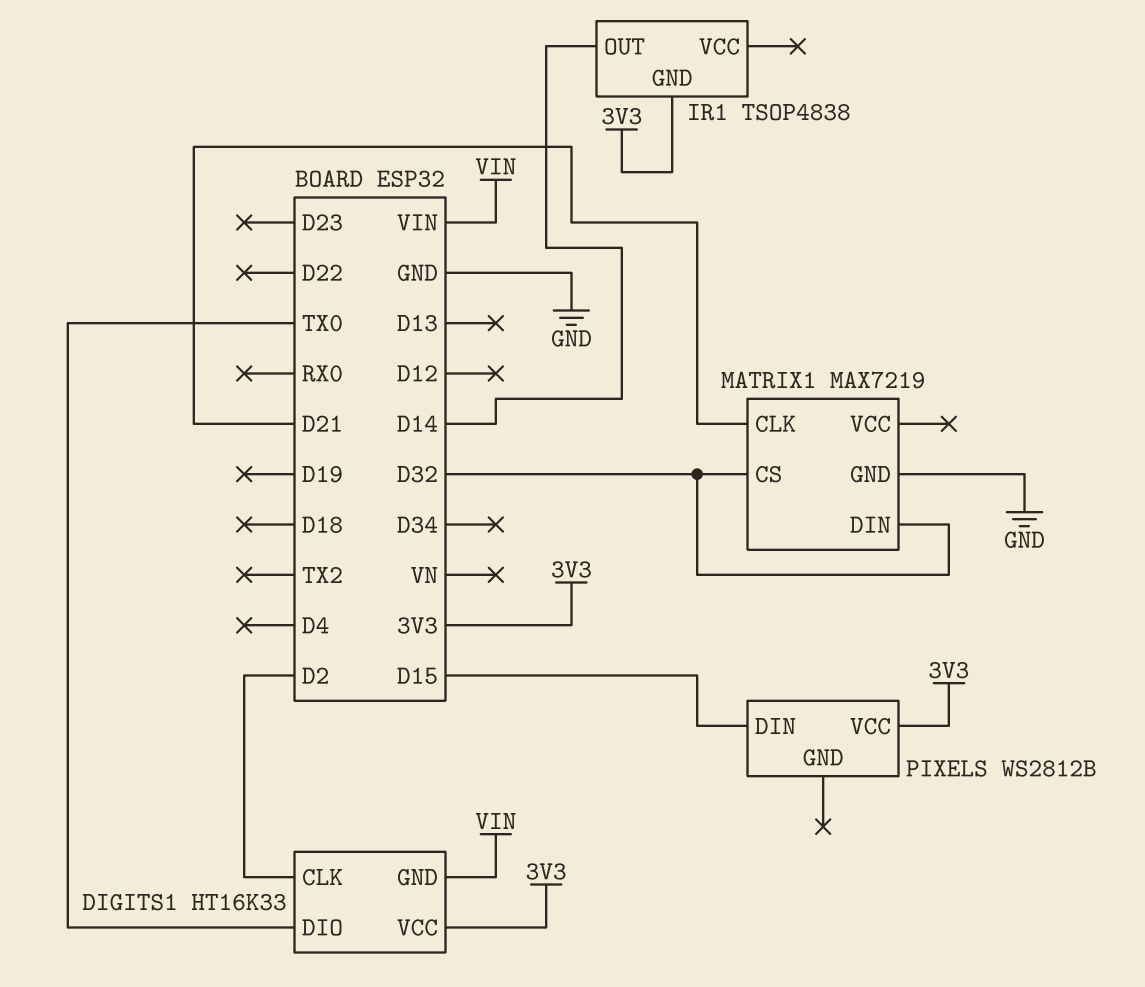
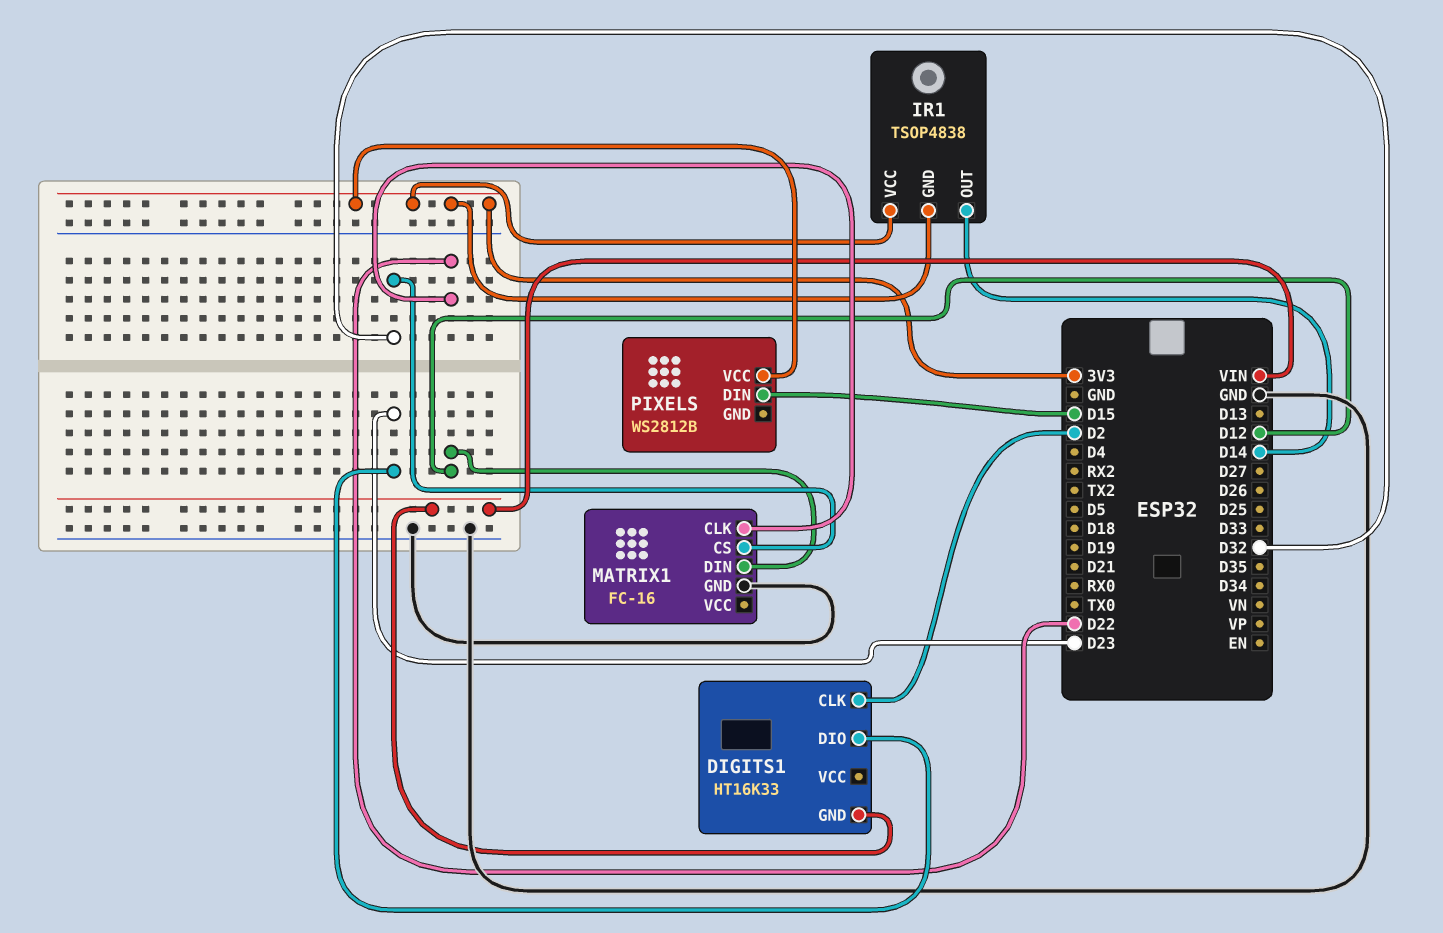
DIGITS1 pin DIO: TX0 -> D23
DIGITS1 pin VCC: 3V3 -> none
IR1 pin VCC: none -> 3V3
MATRIX1: MAX7219 -> FC-16
MATRIX1 pin CLK: D21 -> D22
MATRIX1 pin DIN: D32 -> D12

